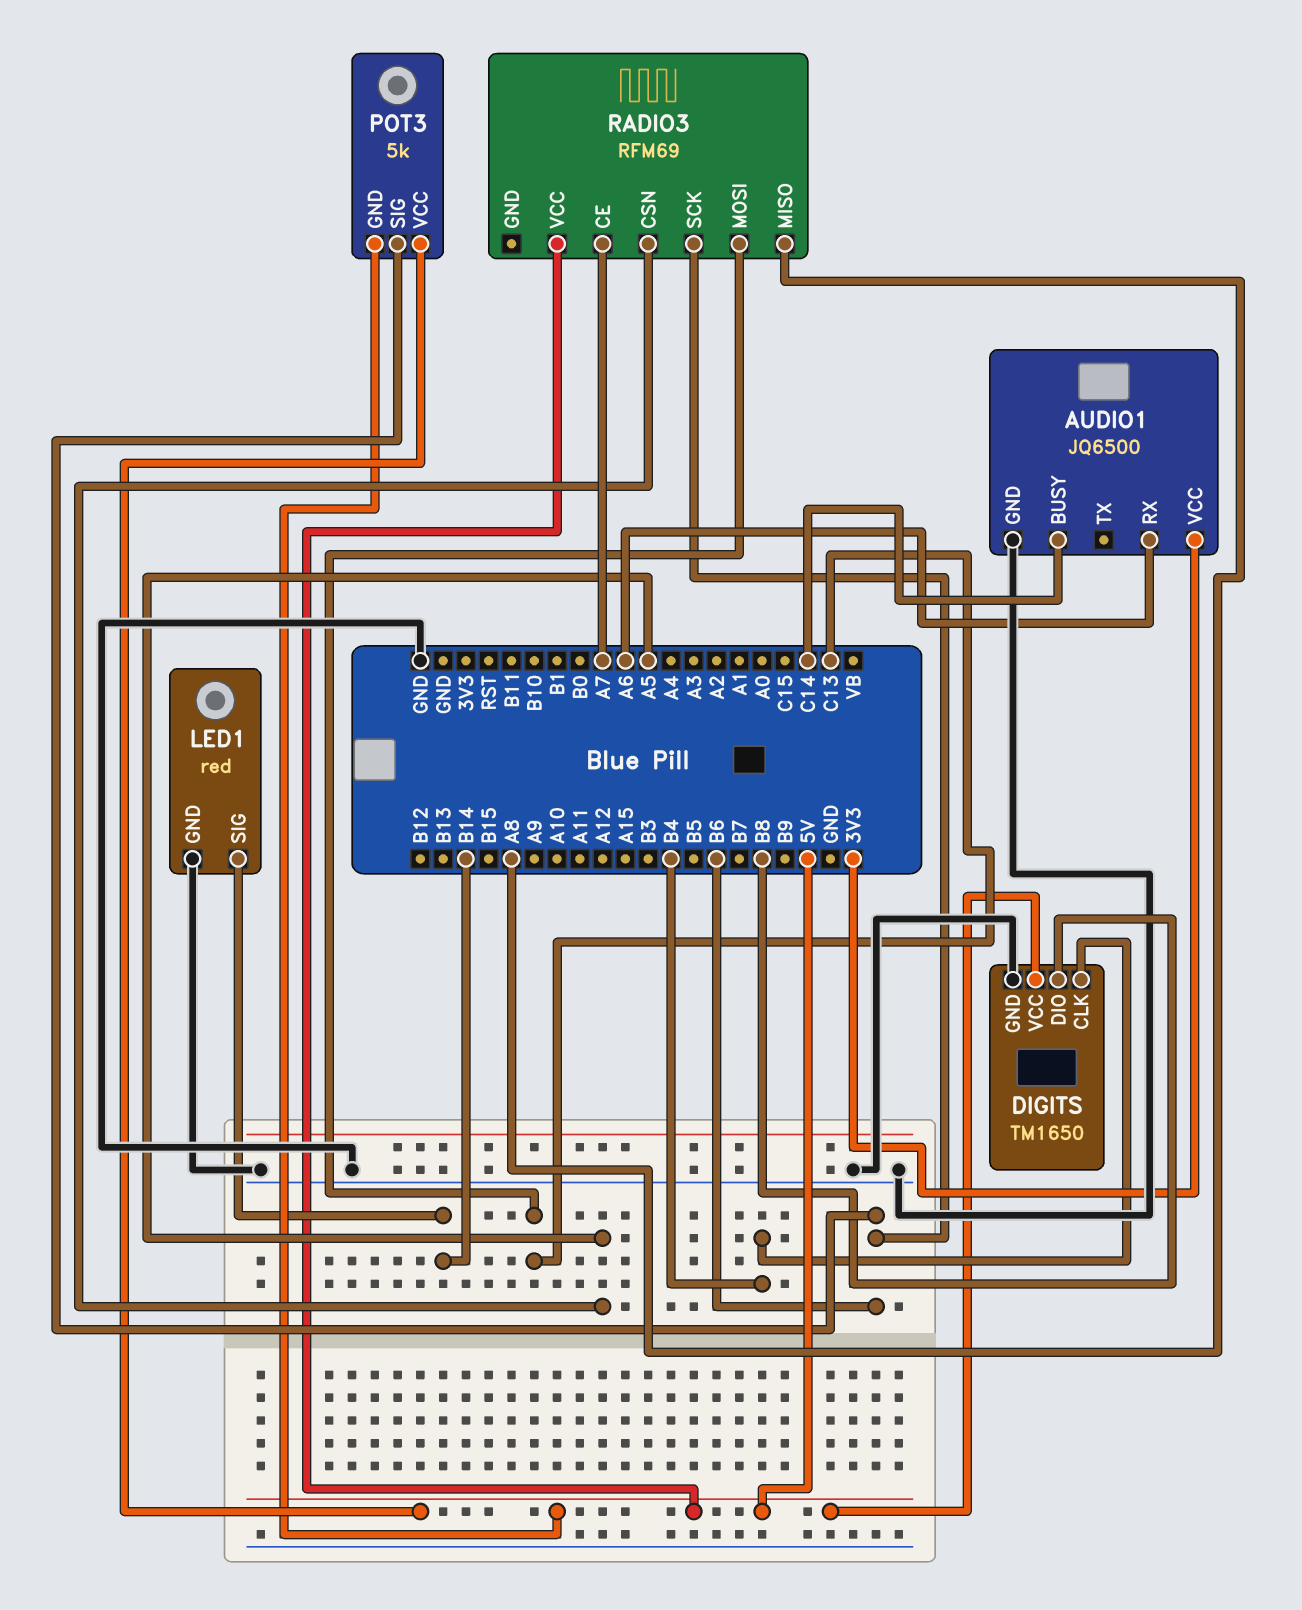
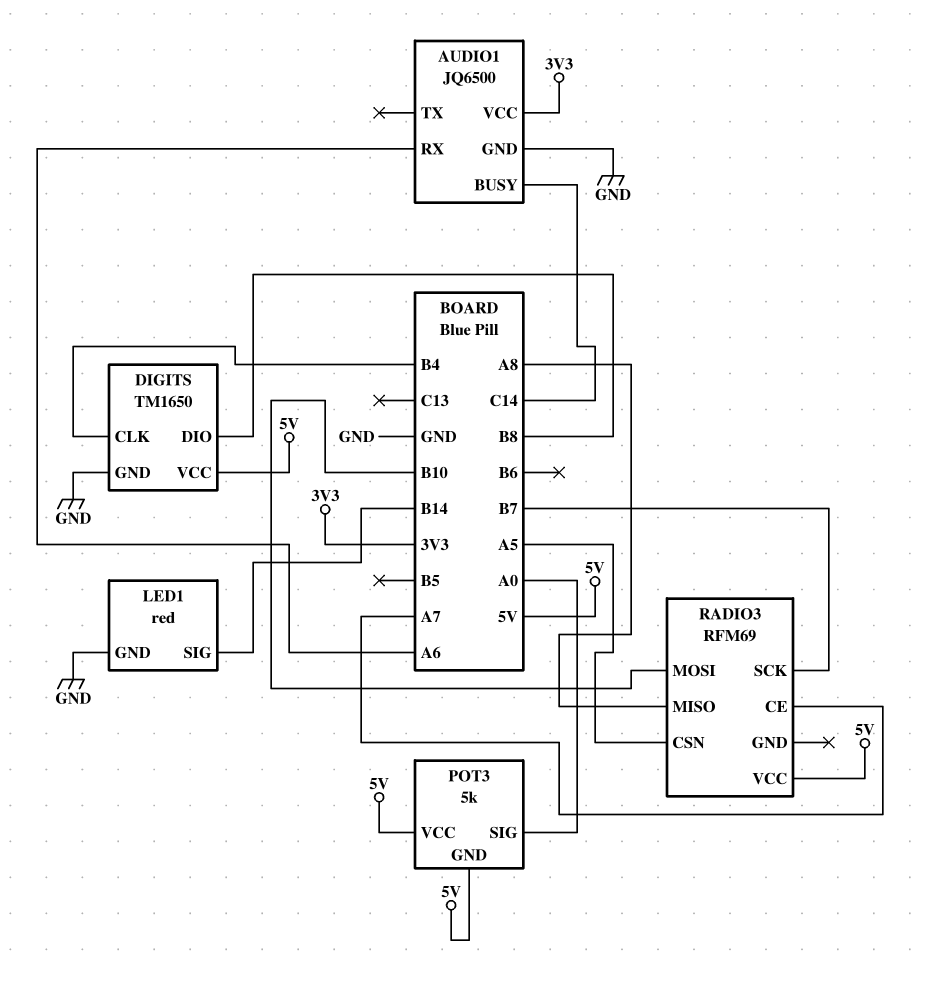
POT3 pin SIG: B6 -> A0
RADIO3 pin MOSI: C13 -> B10
RADIO3 pin SCK: B6 -> B7

